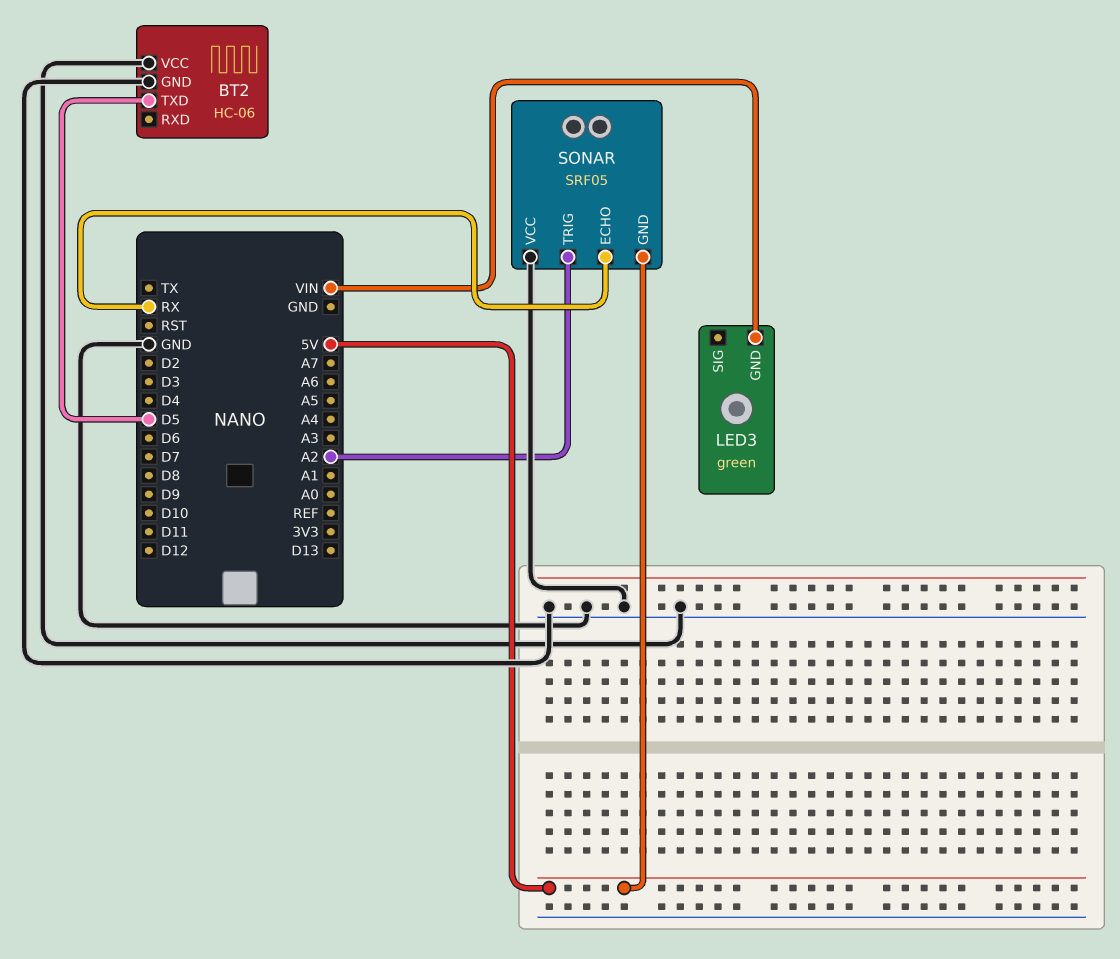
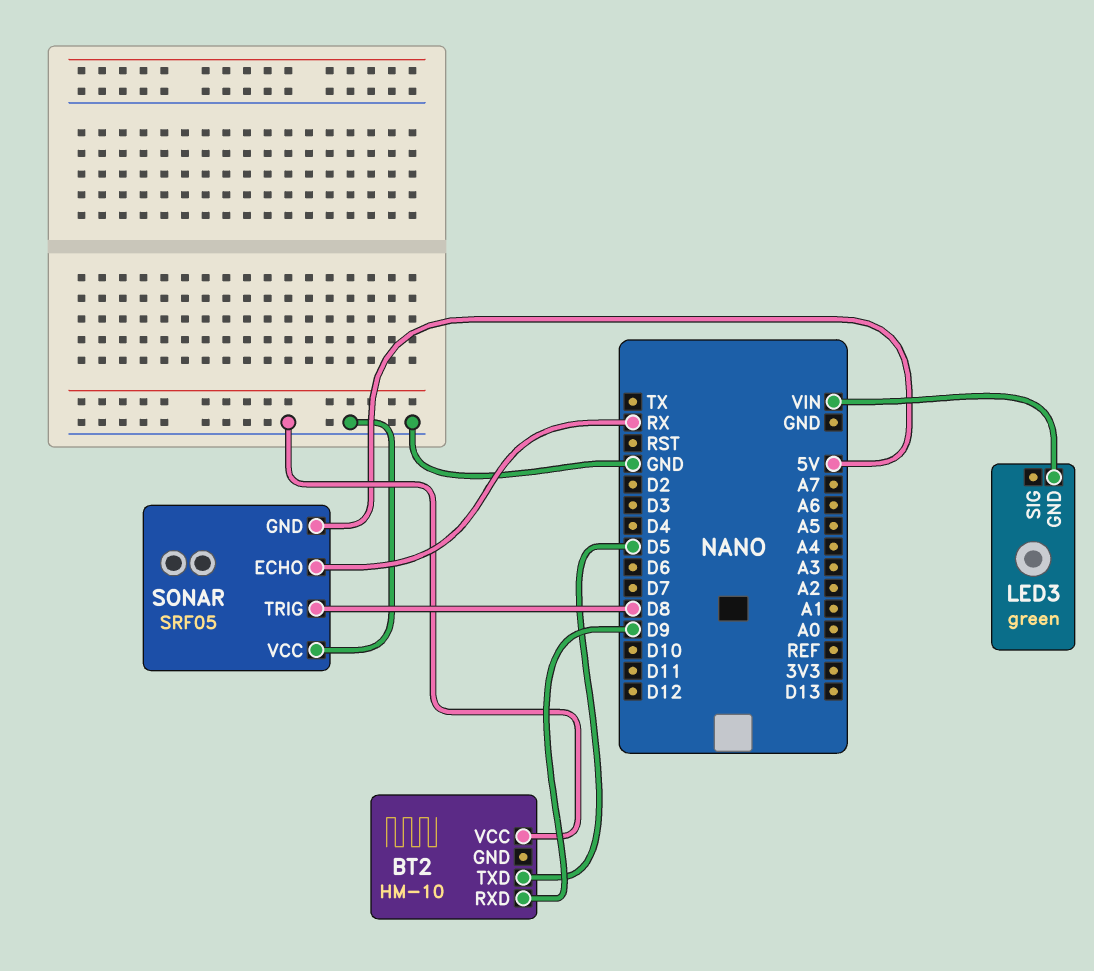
BT2: HC-06 -> HM-10
BT2 pin GND: GND -> none
BT2 pin RXD: none -> D9
SONAR pin TRIG: A2 -> D8

